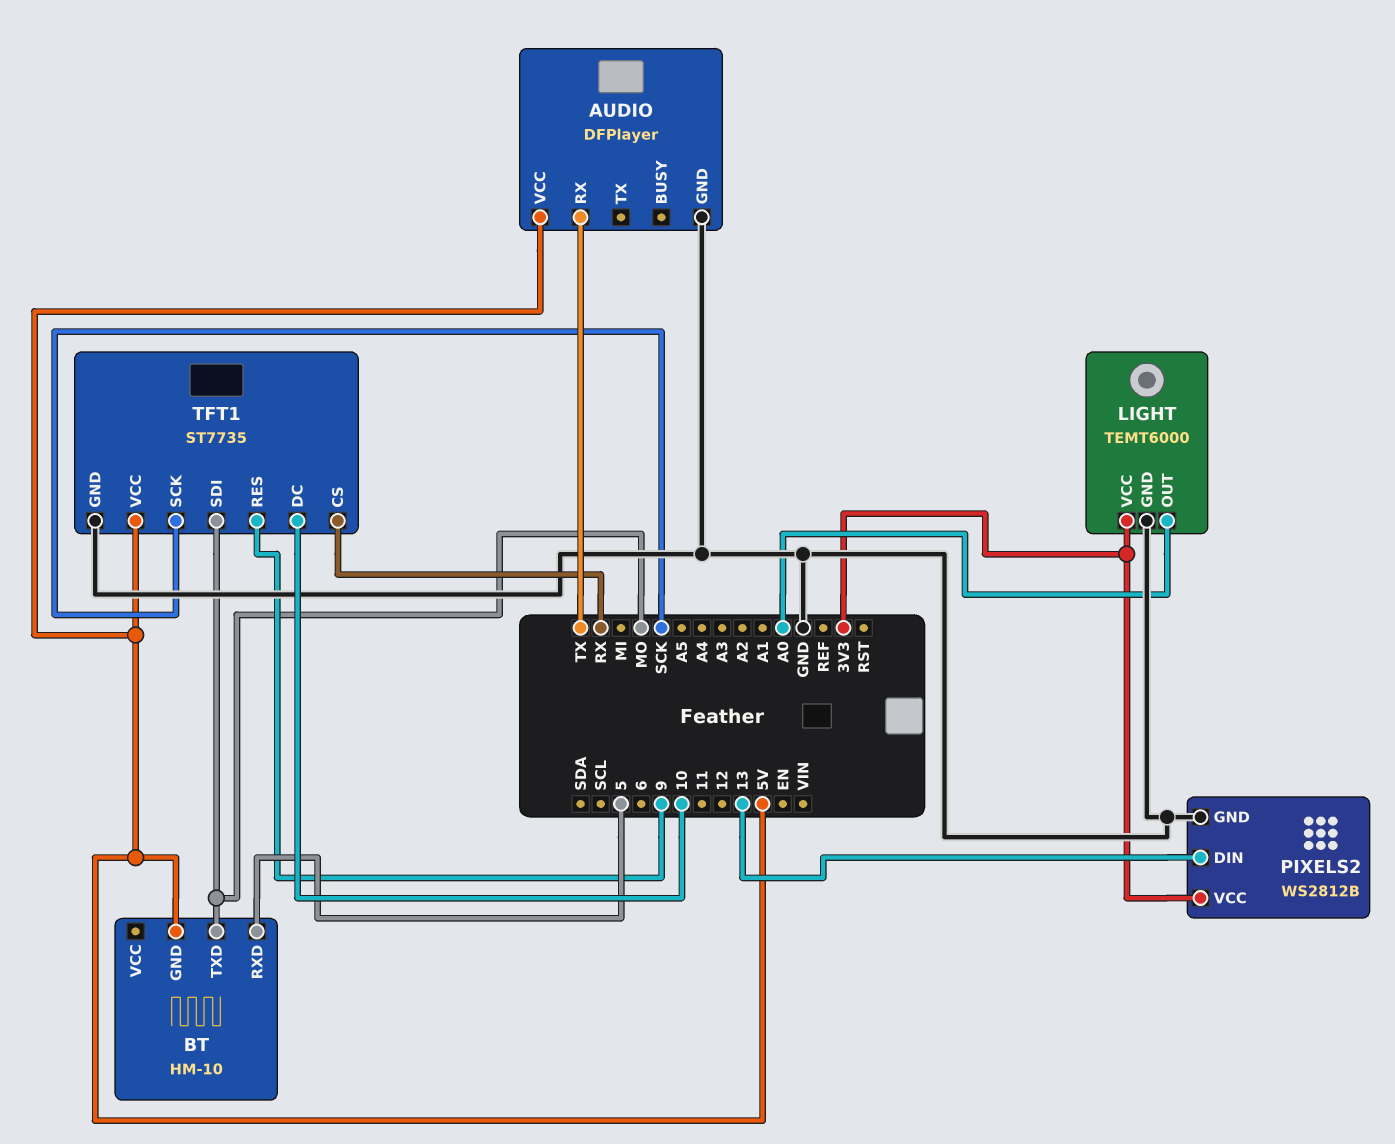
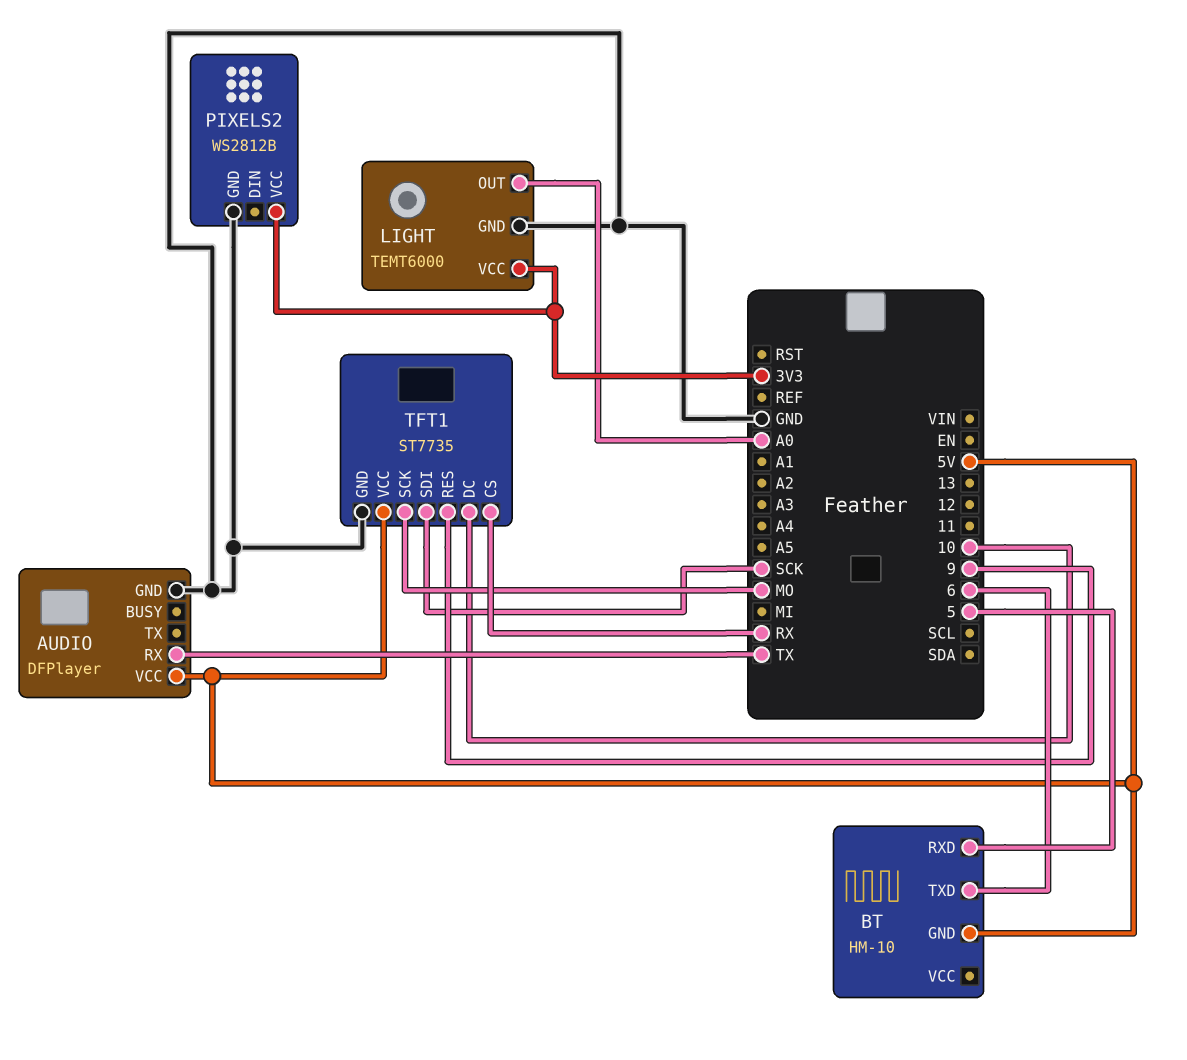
BT pin TXD: MO -> 6
PIXELS2 pin DIN: 13 -> none
TFT1 pin SCK: SCK -> MO
TFT1 pin SDI: MO -> SCK

